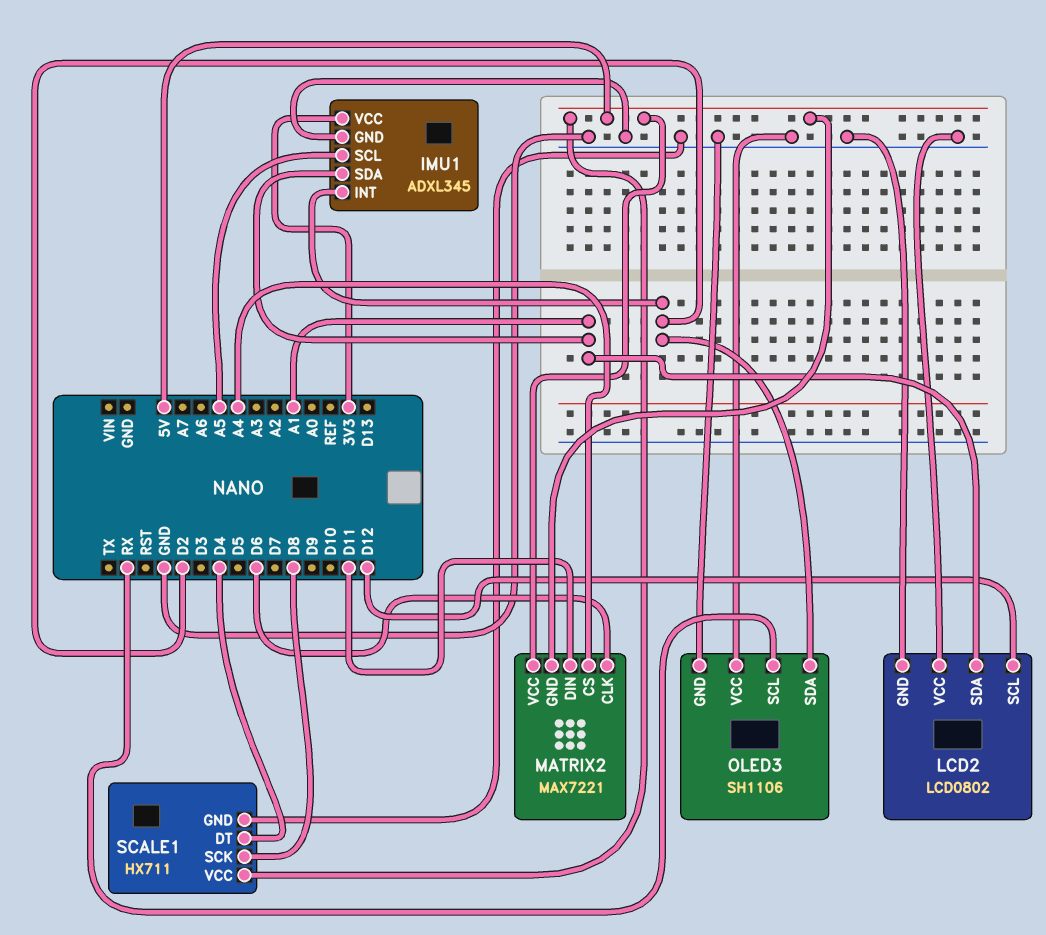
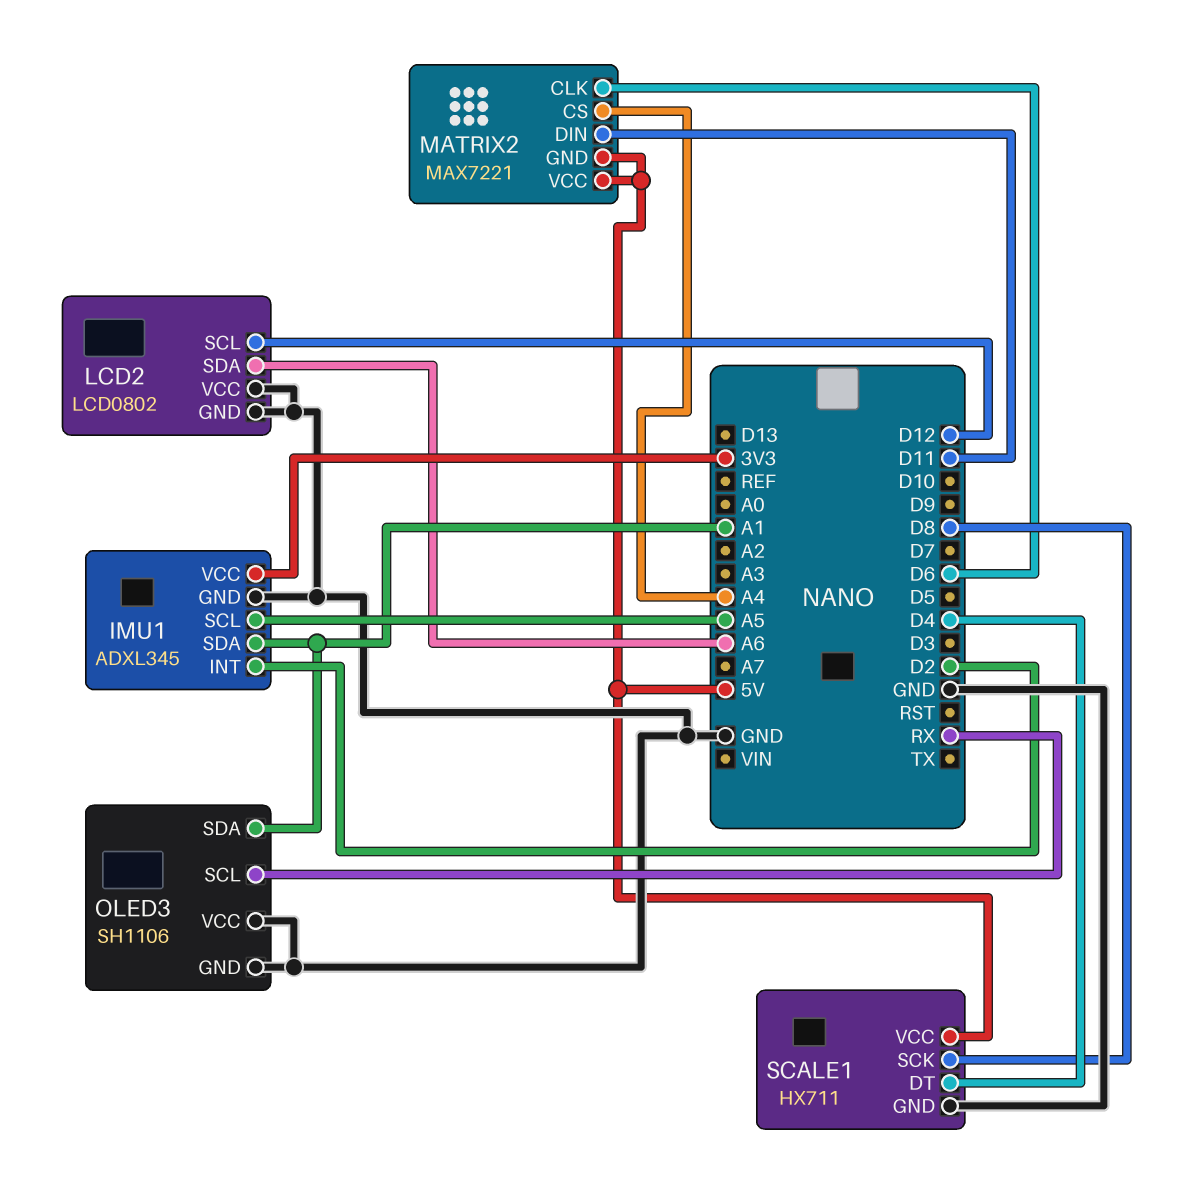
LCD2 pin SDA: A1 -> A6
OLED3 pin SDA: D2 -> A1

